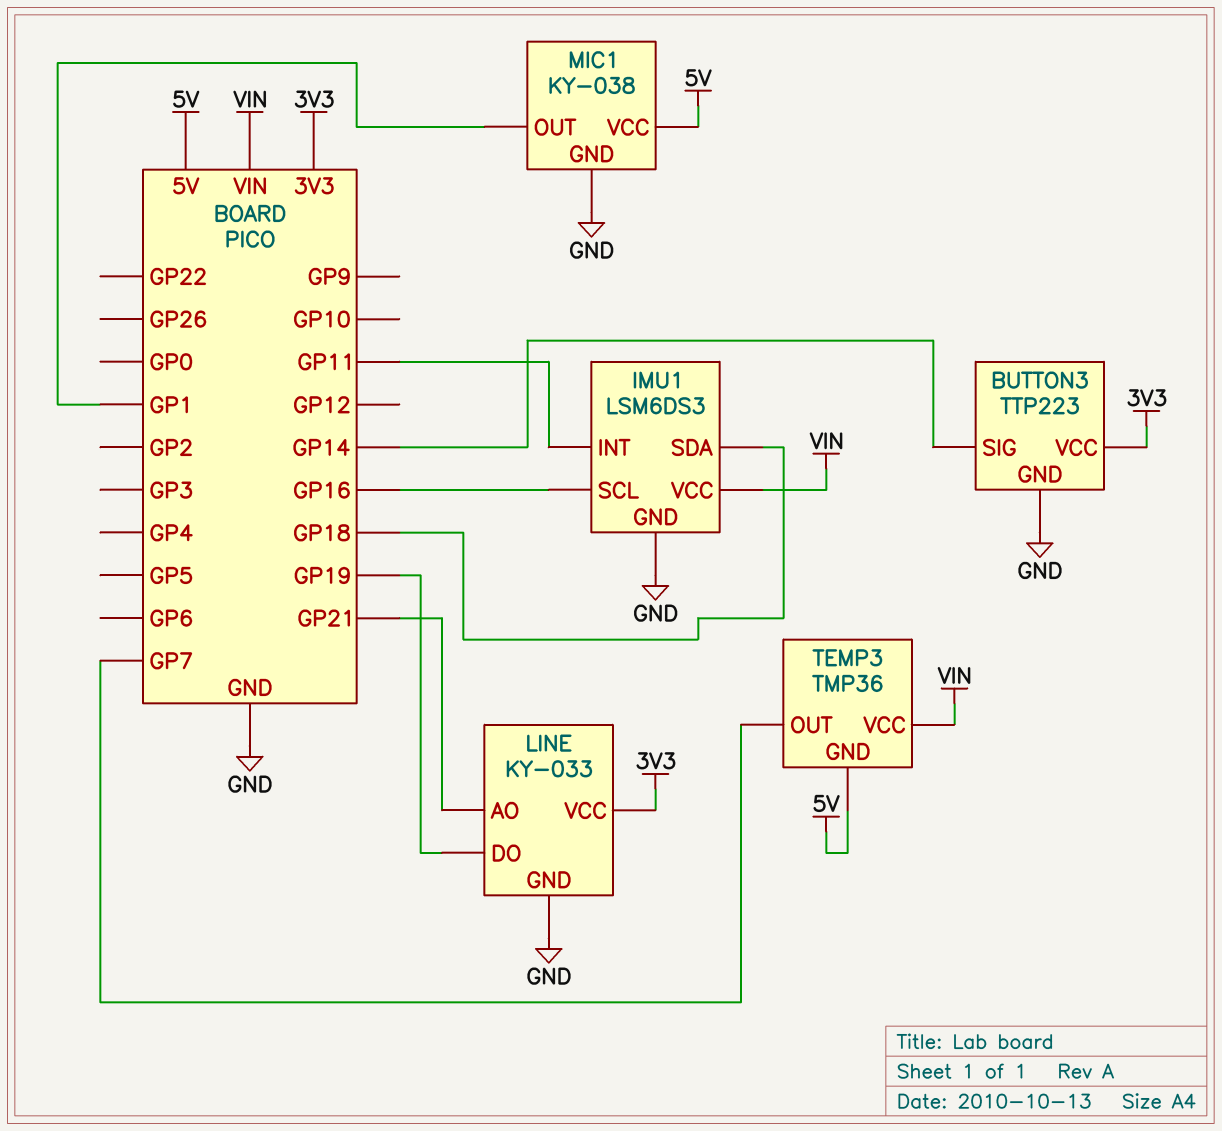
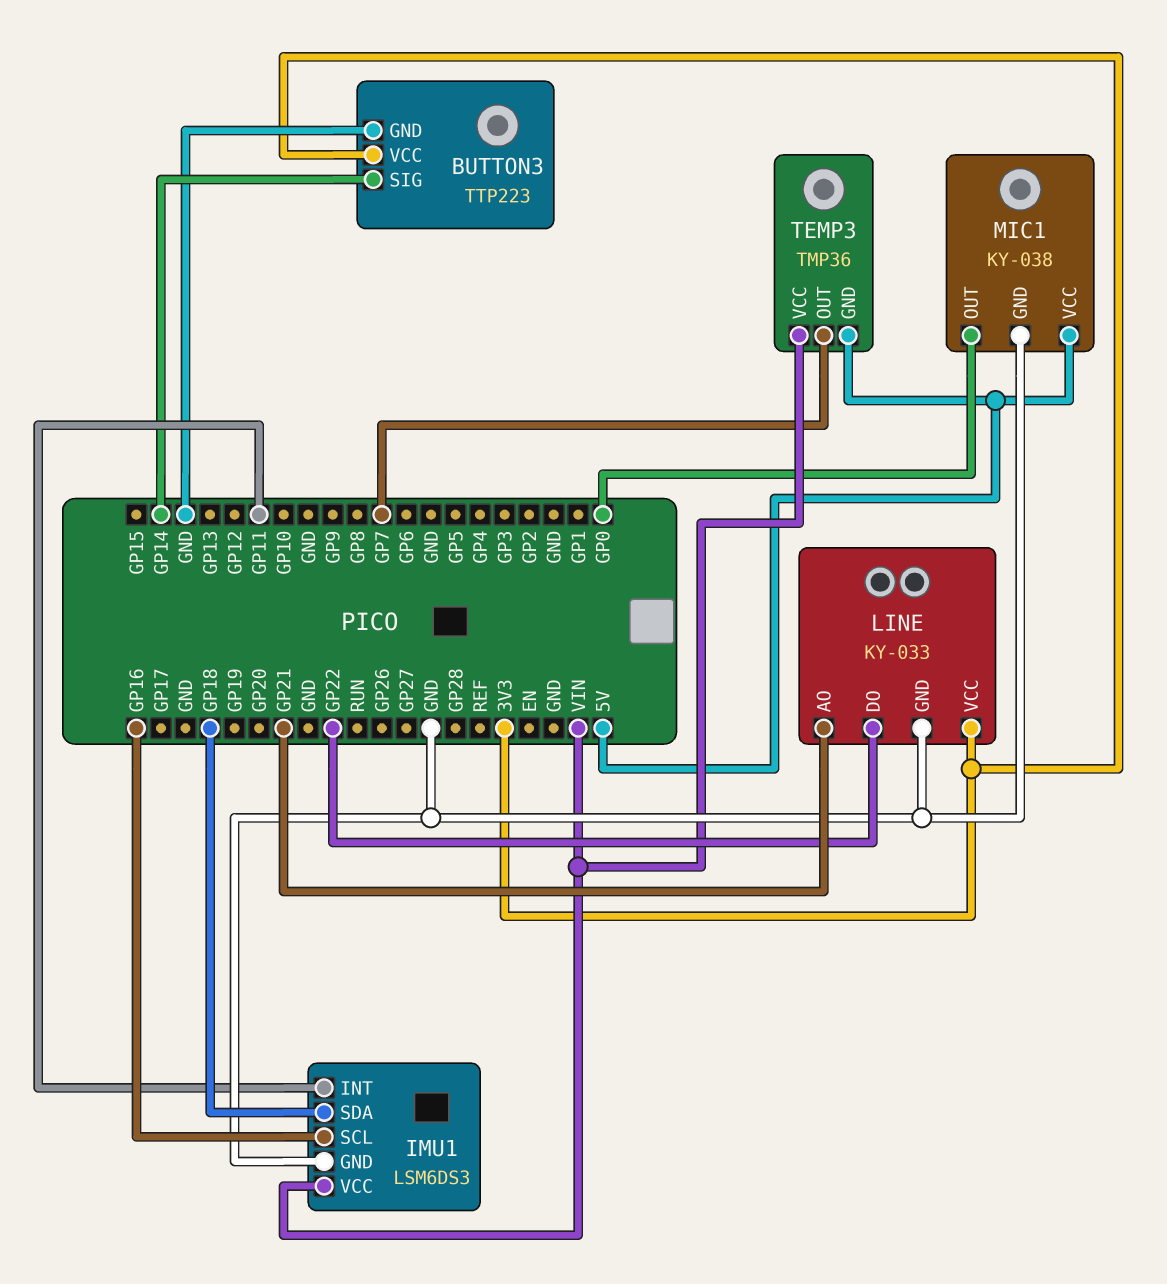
LINE pin DO: GP19 -> GP22
MIC1 pin OUT: GP1 -> GP0

